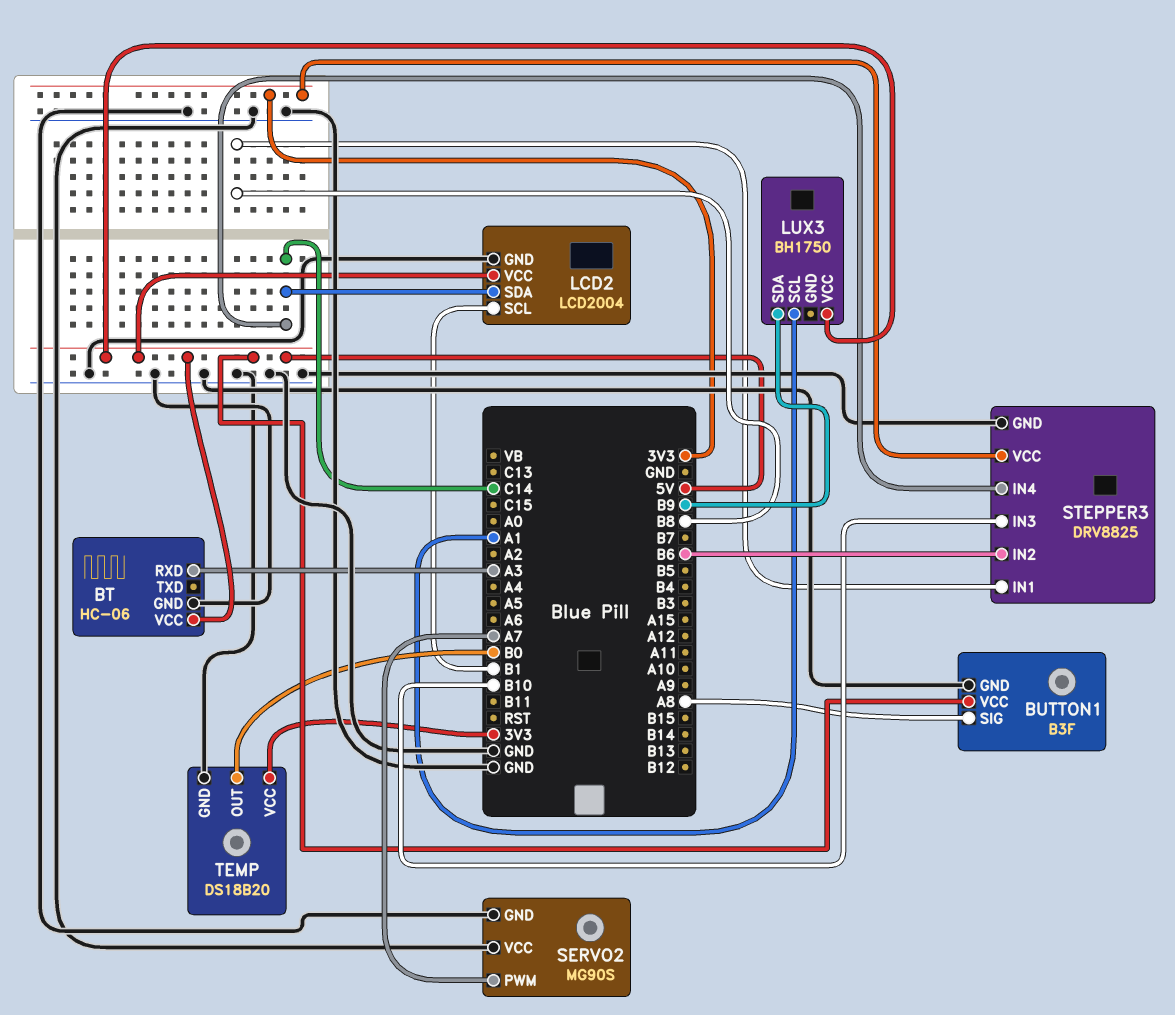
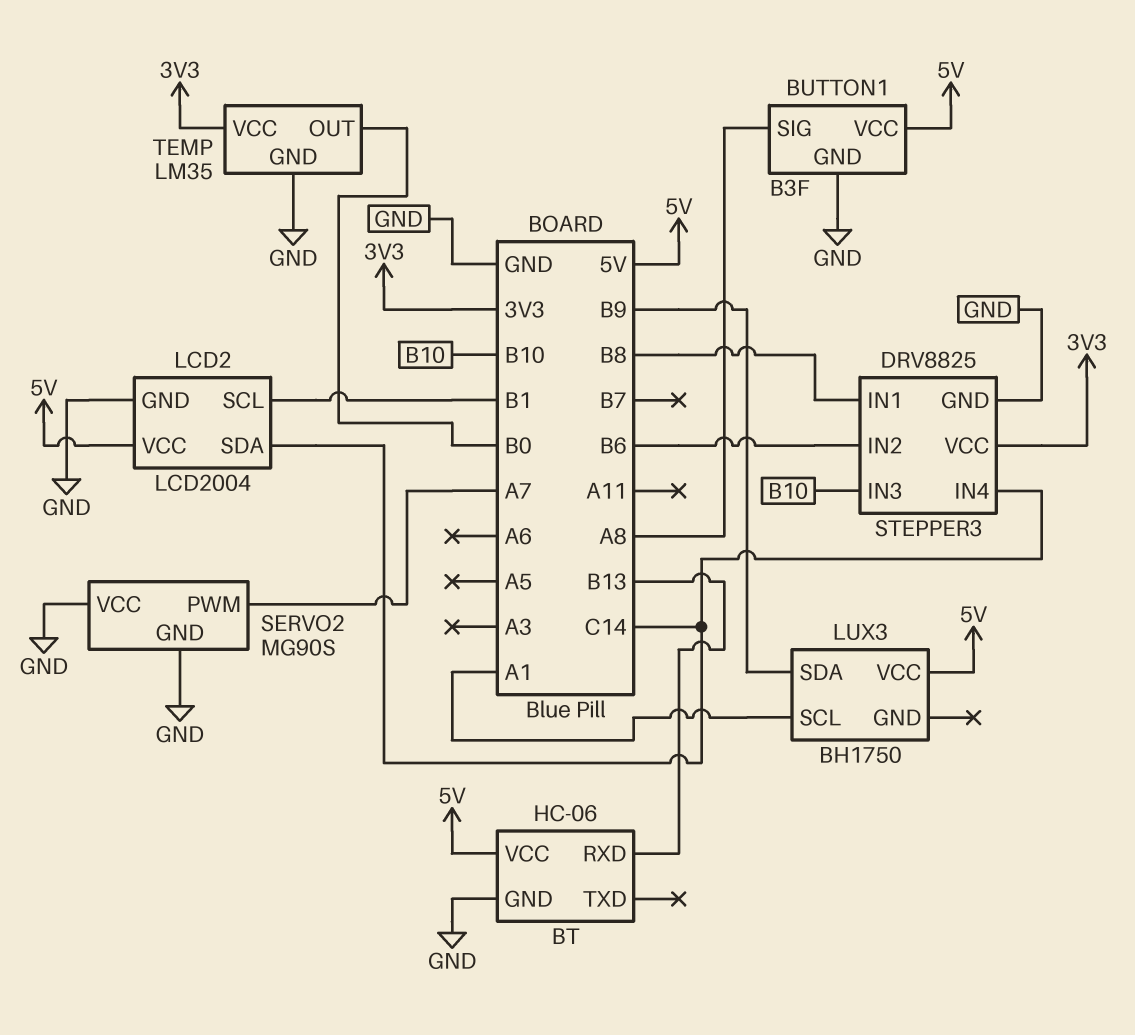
BT pin RXD: A3 -> B13
TEMP: DS18B20 -> LM35

